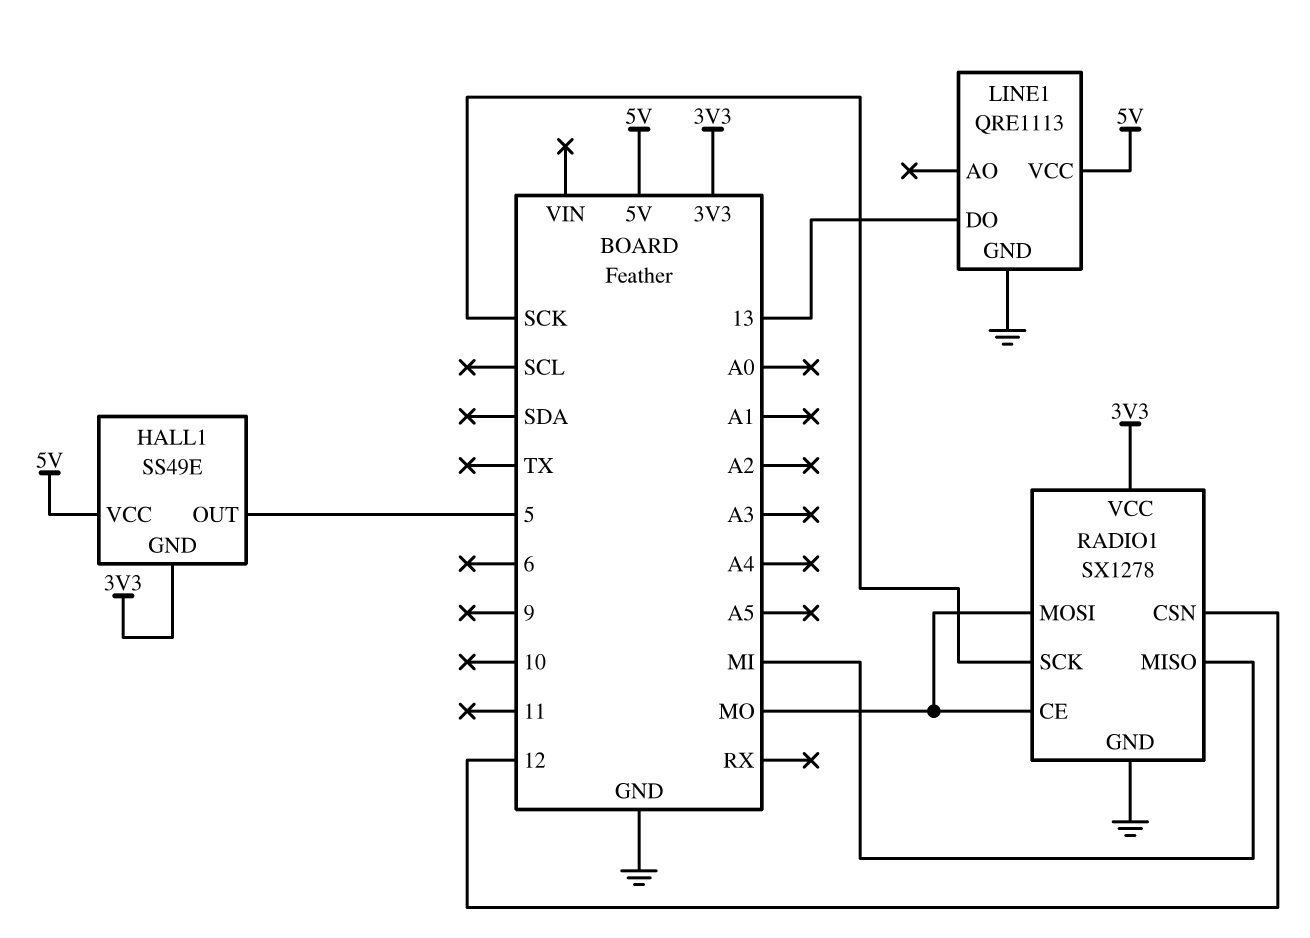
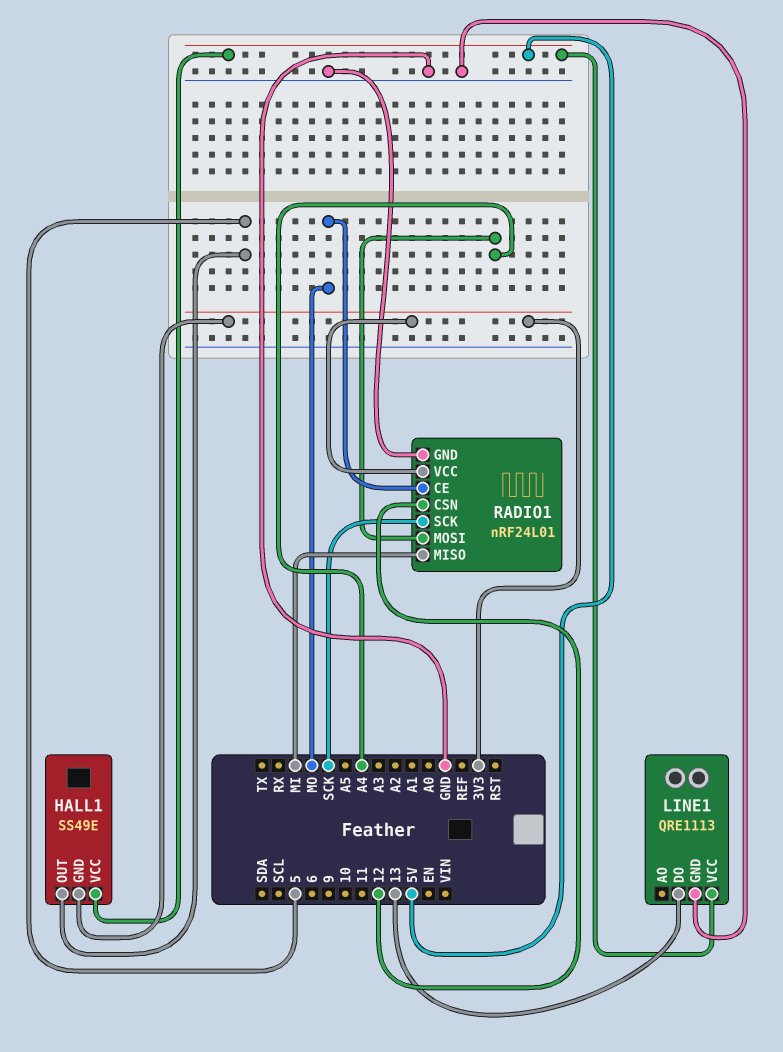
RADIO1: SX1278 -> nRF24L01
RADIO1 pin MOSI: MO -> A4

